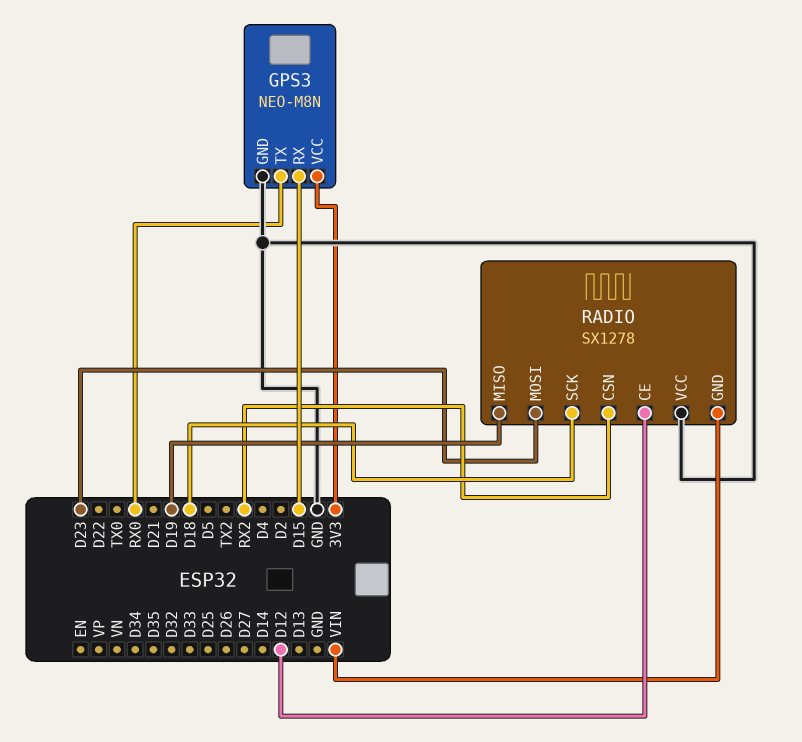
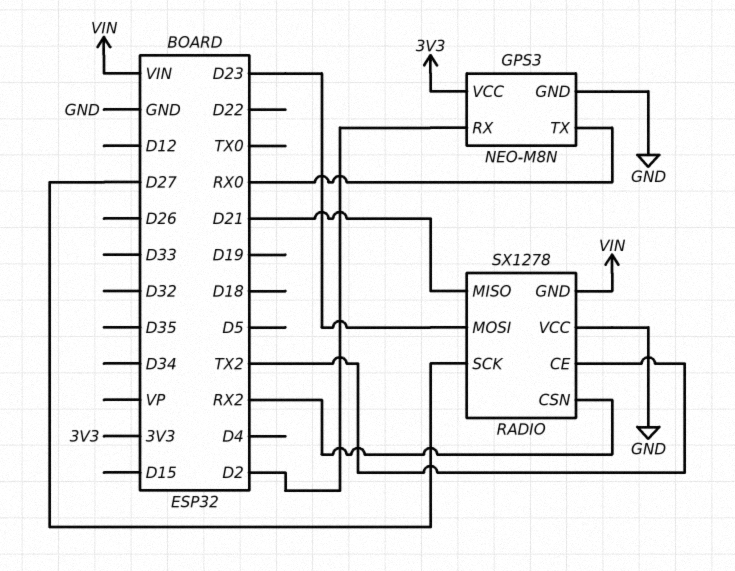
GPS3 pin RX: D15 -> D2
RADIO pin CE: D12 -> TX2
RADIO pin MISO: D19 -> D21
RADIO pin SCK: D18 -> D27

